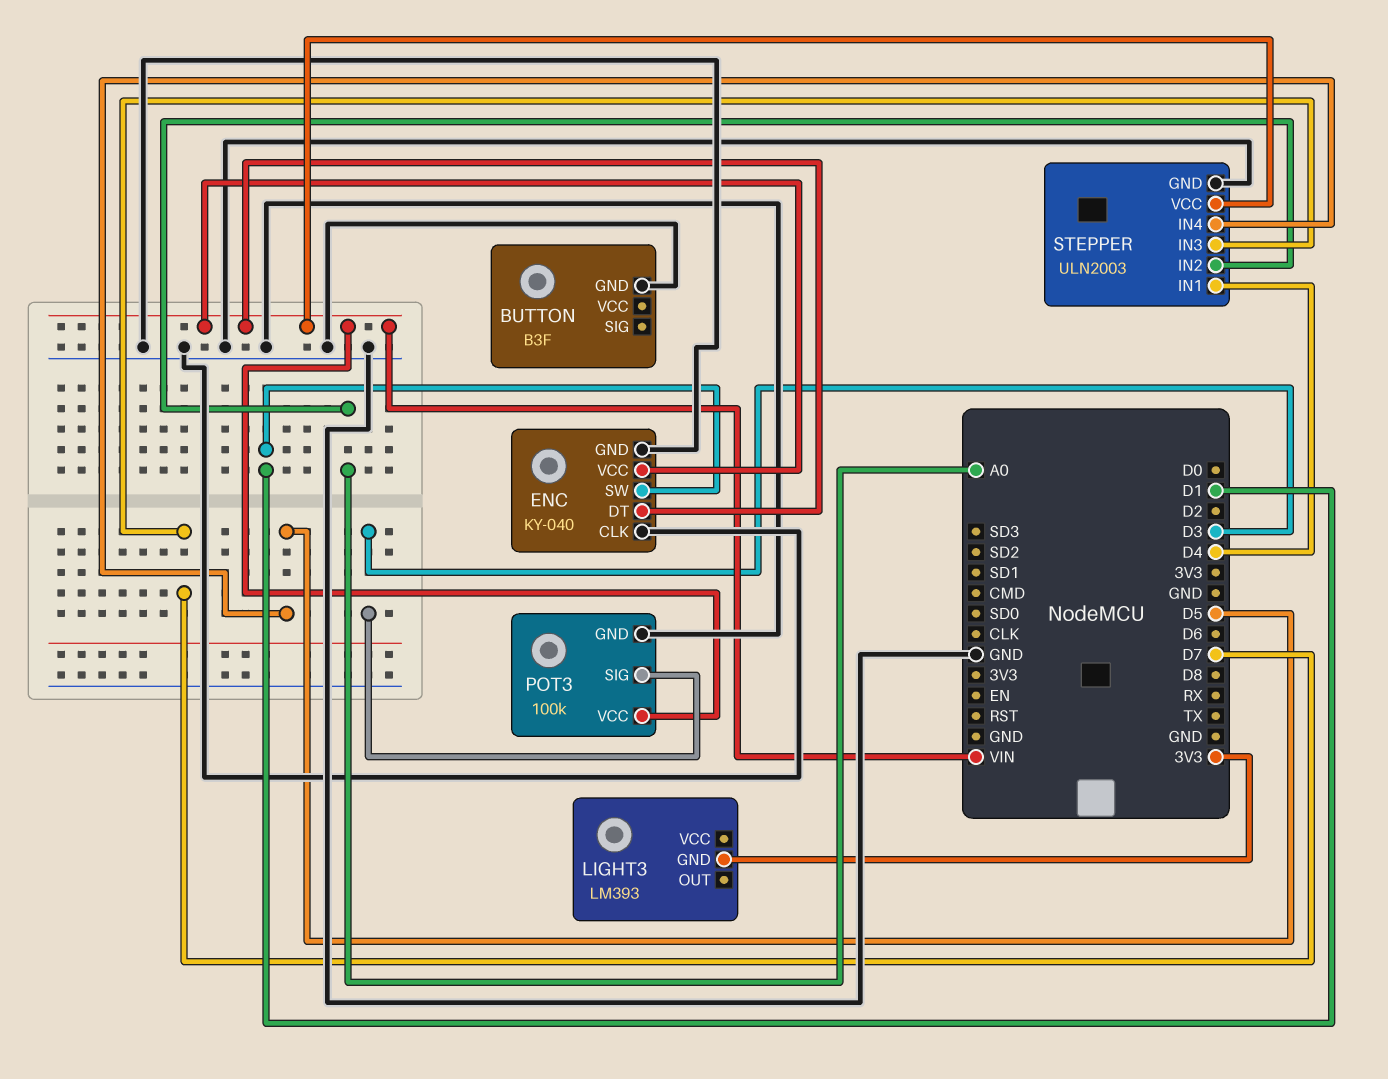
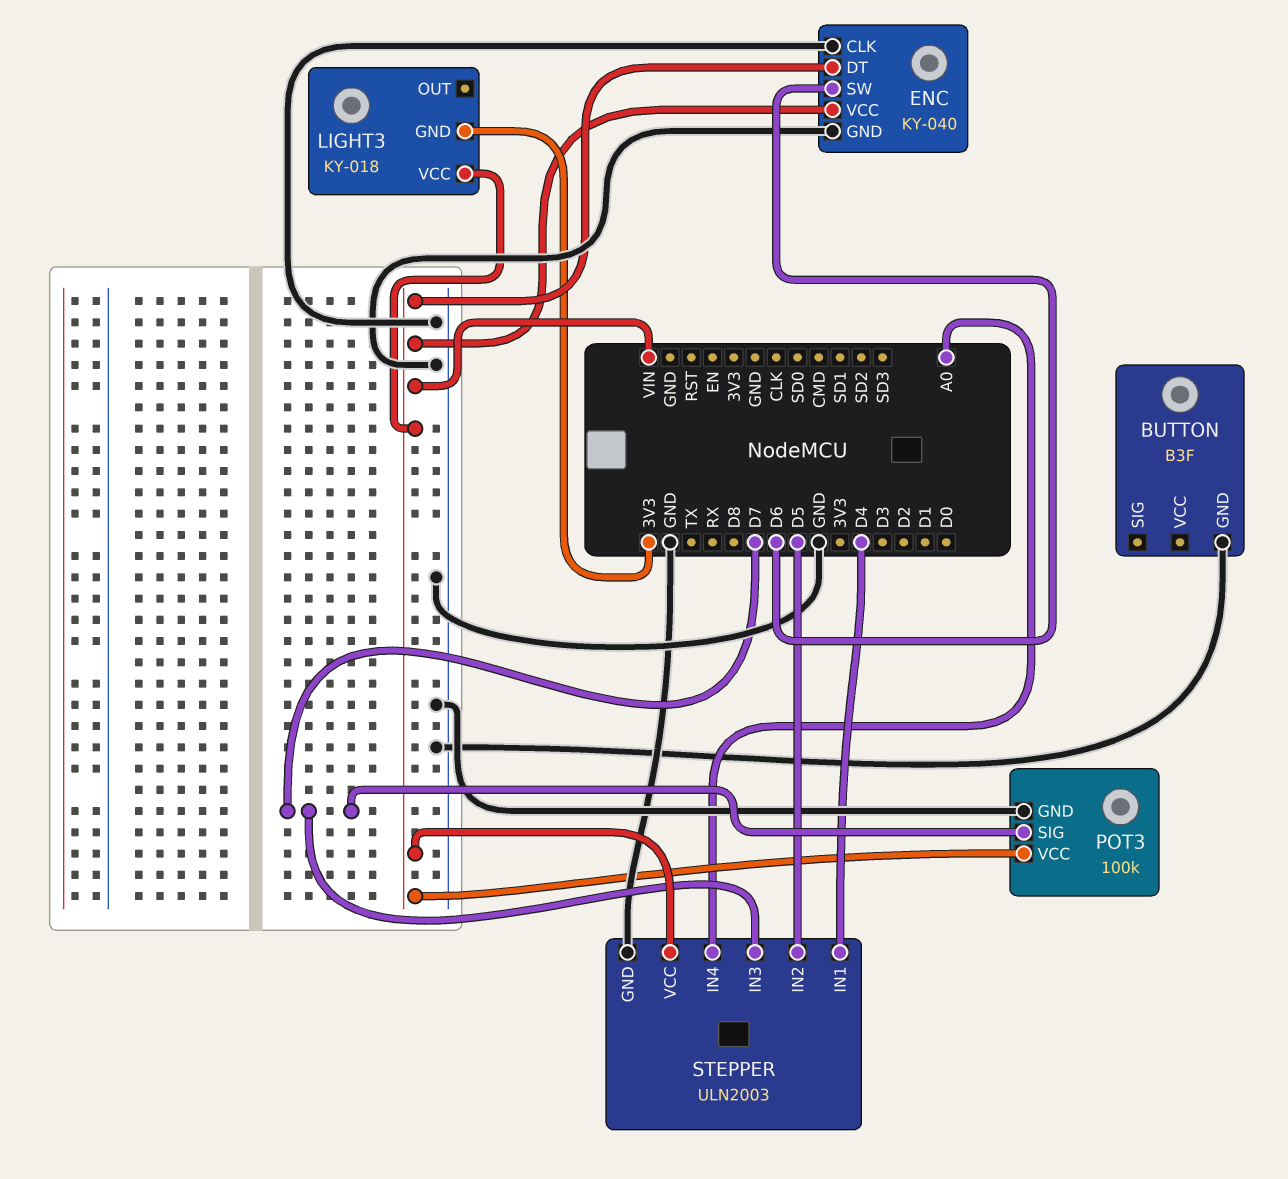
ENC pin SW: D1 -> D6
LIGHT3: LM393 -> KY-018
LIGHT3 pin VCC: none -> VIN
POT3 pin SIG: D3 -> D7
STEPPER pin IN2: A0 -> D5
STEPPER pin IN4: D5 -> A0

